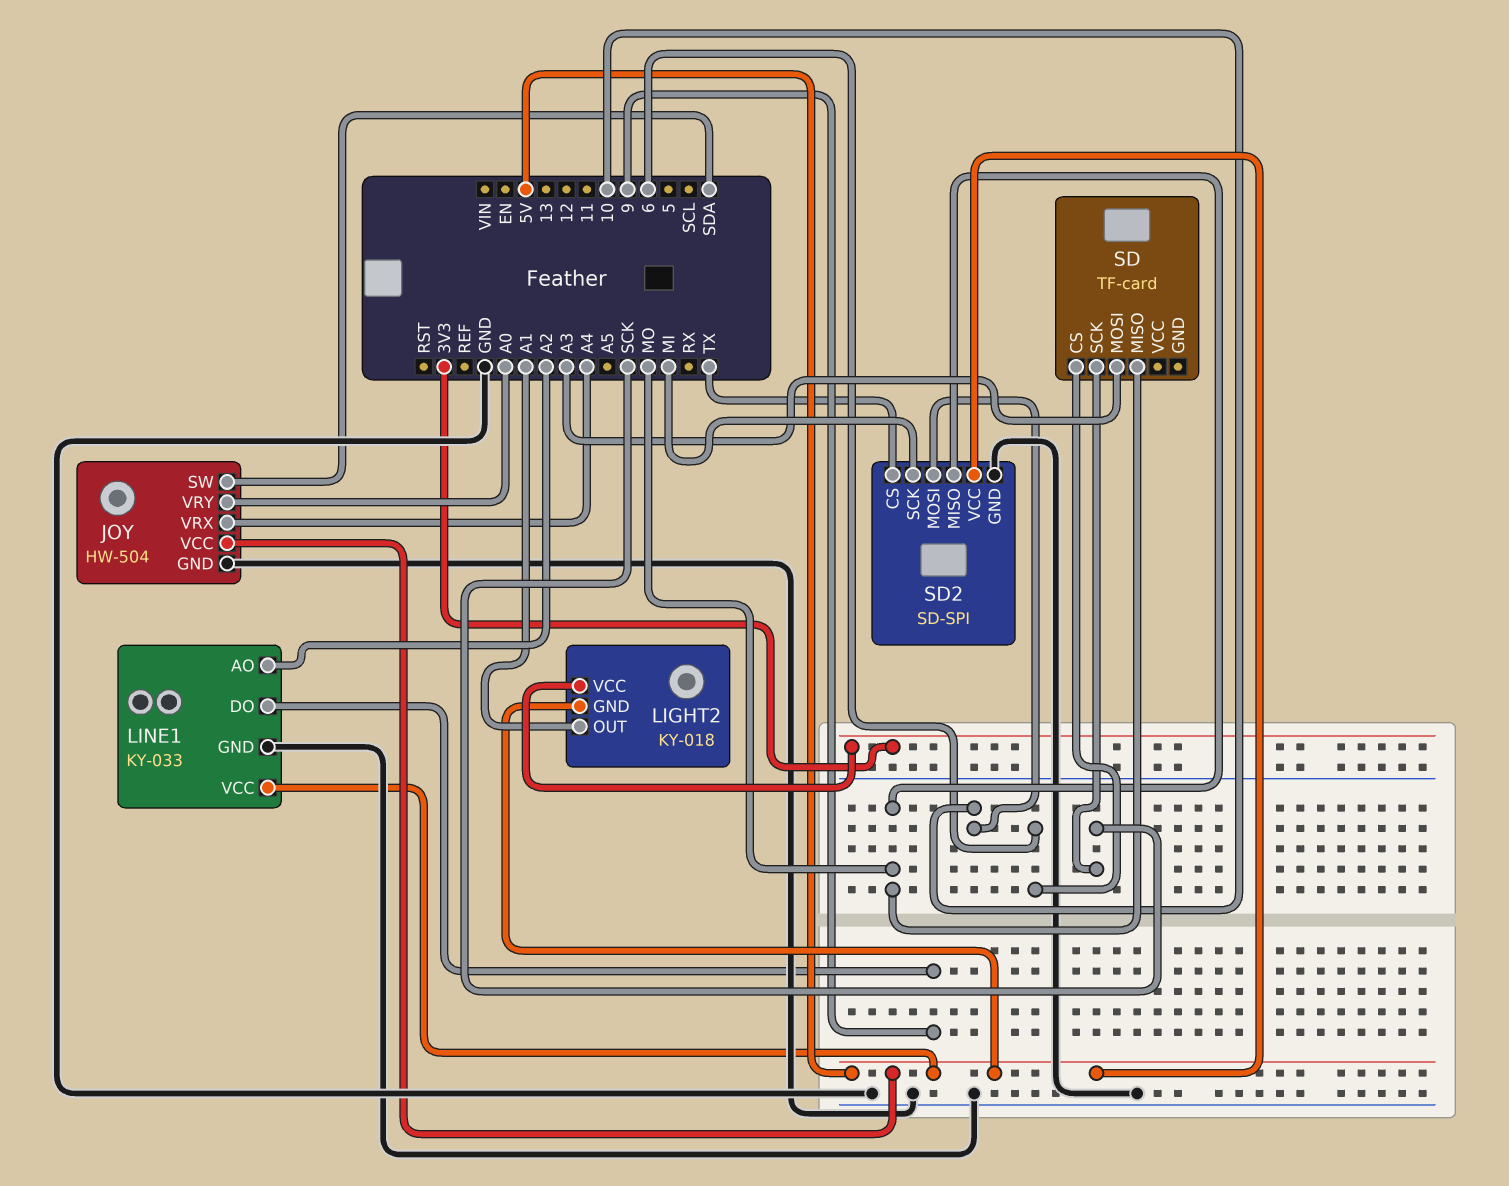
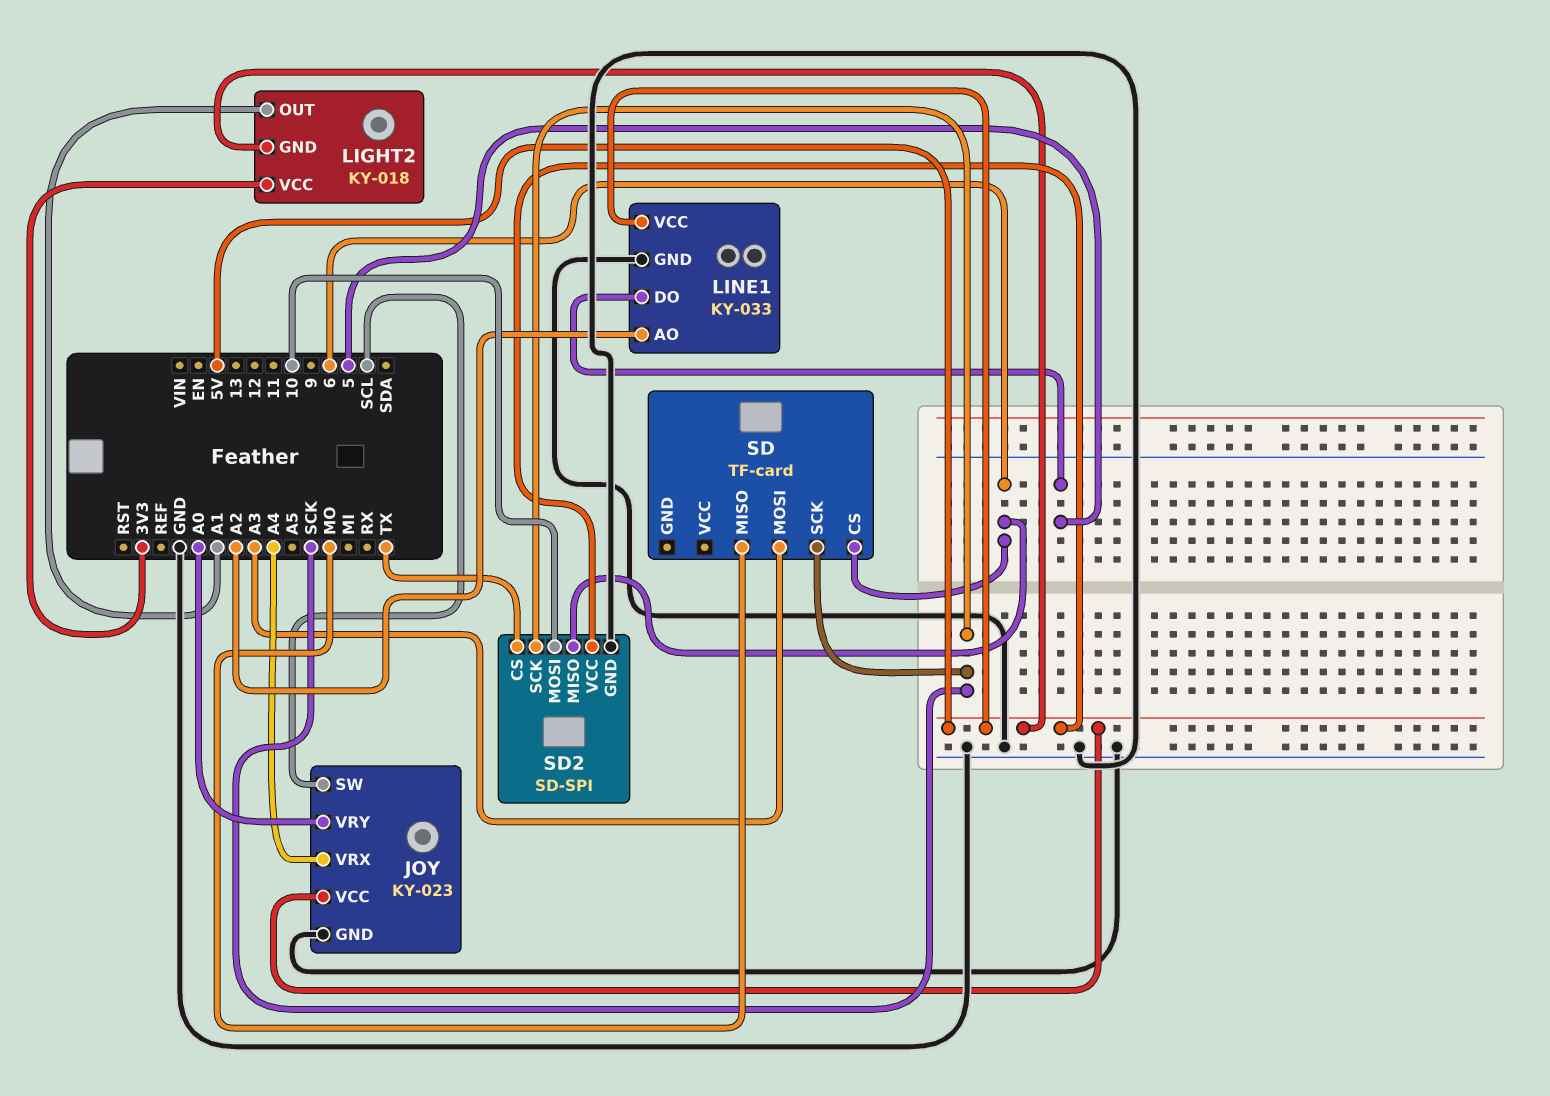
JOY: HW-504 -> KY-023
JOY pin SW: SDA -> SCL
LINE1 pin DO: 9 -> 5
SD2 pin MISO: MO -> 6
SD2 pin SCK: MI -> SCK

